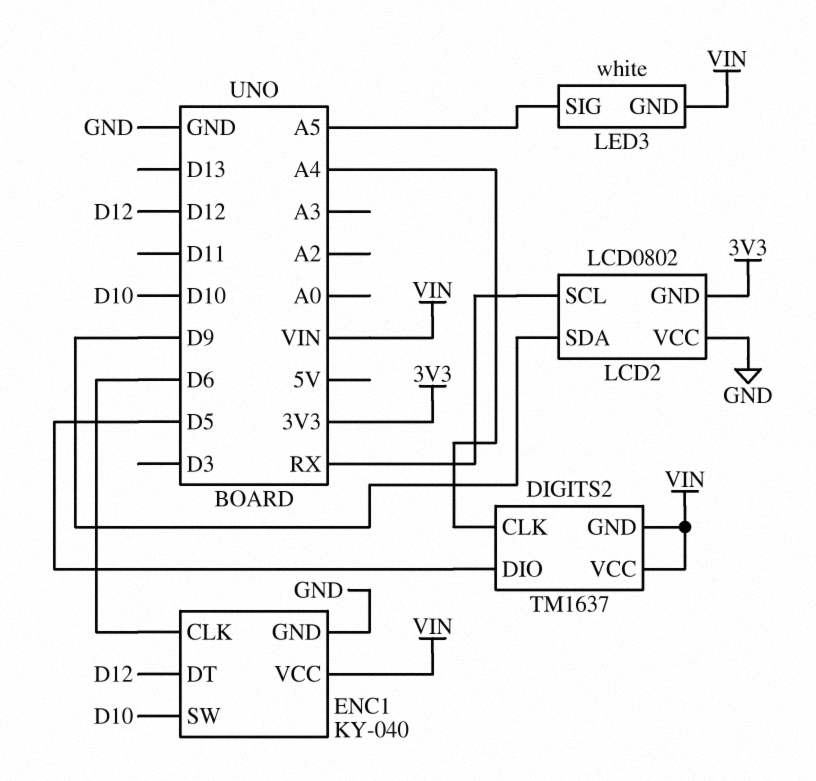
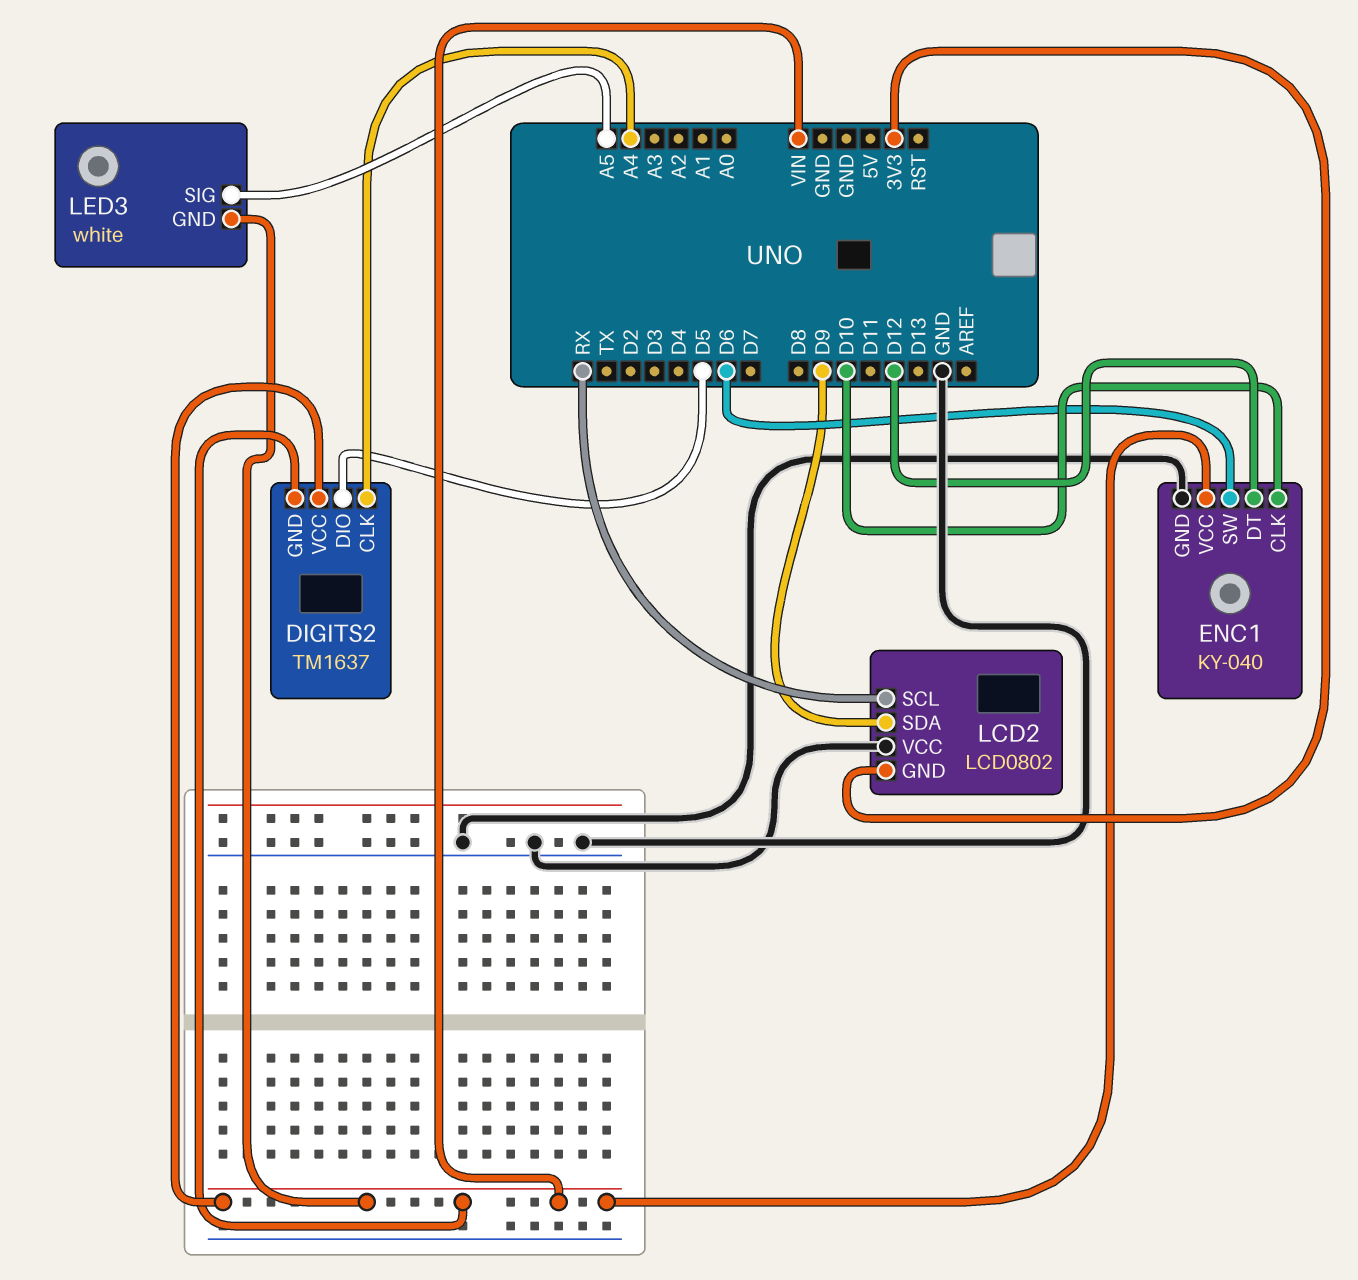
ENC1 pin CLK: D6 -> D10
ENC1 pin SW: D10 -> D6

